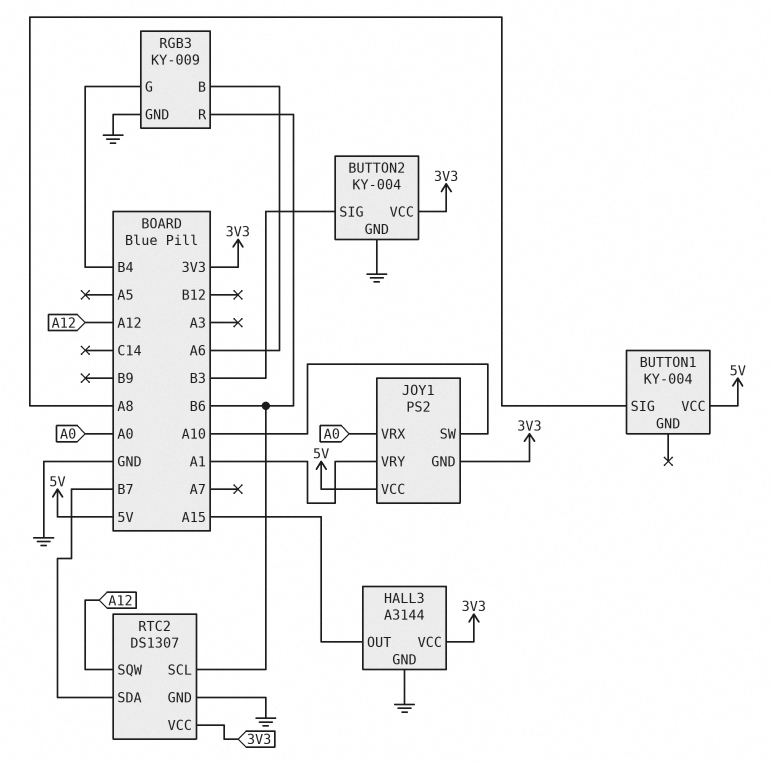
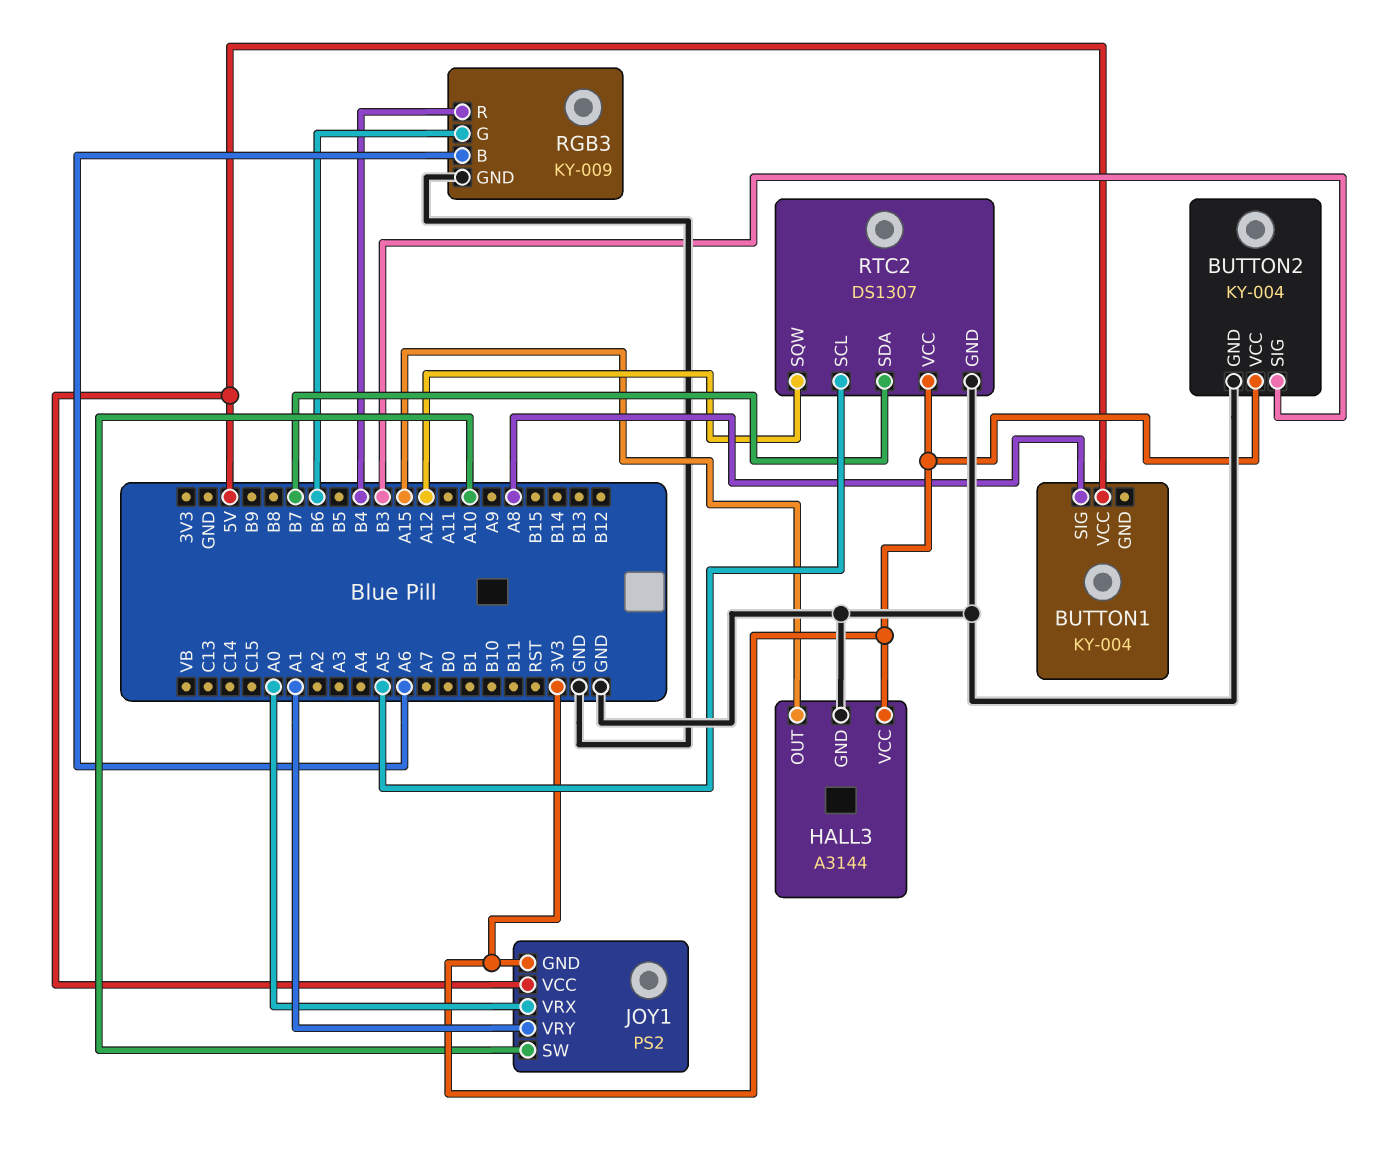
RGB3 pin G: B4 -> B6
RGB3 pin R: B6 -> B4
RTC2 pin SCL: B6 -> A5

